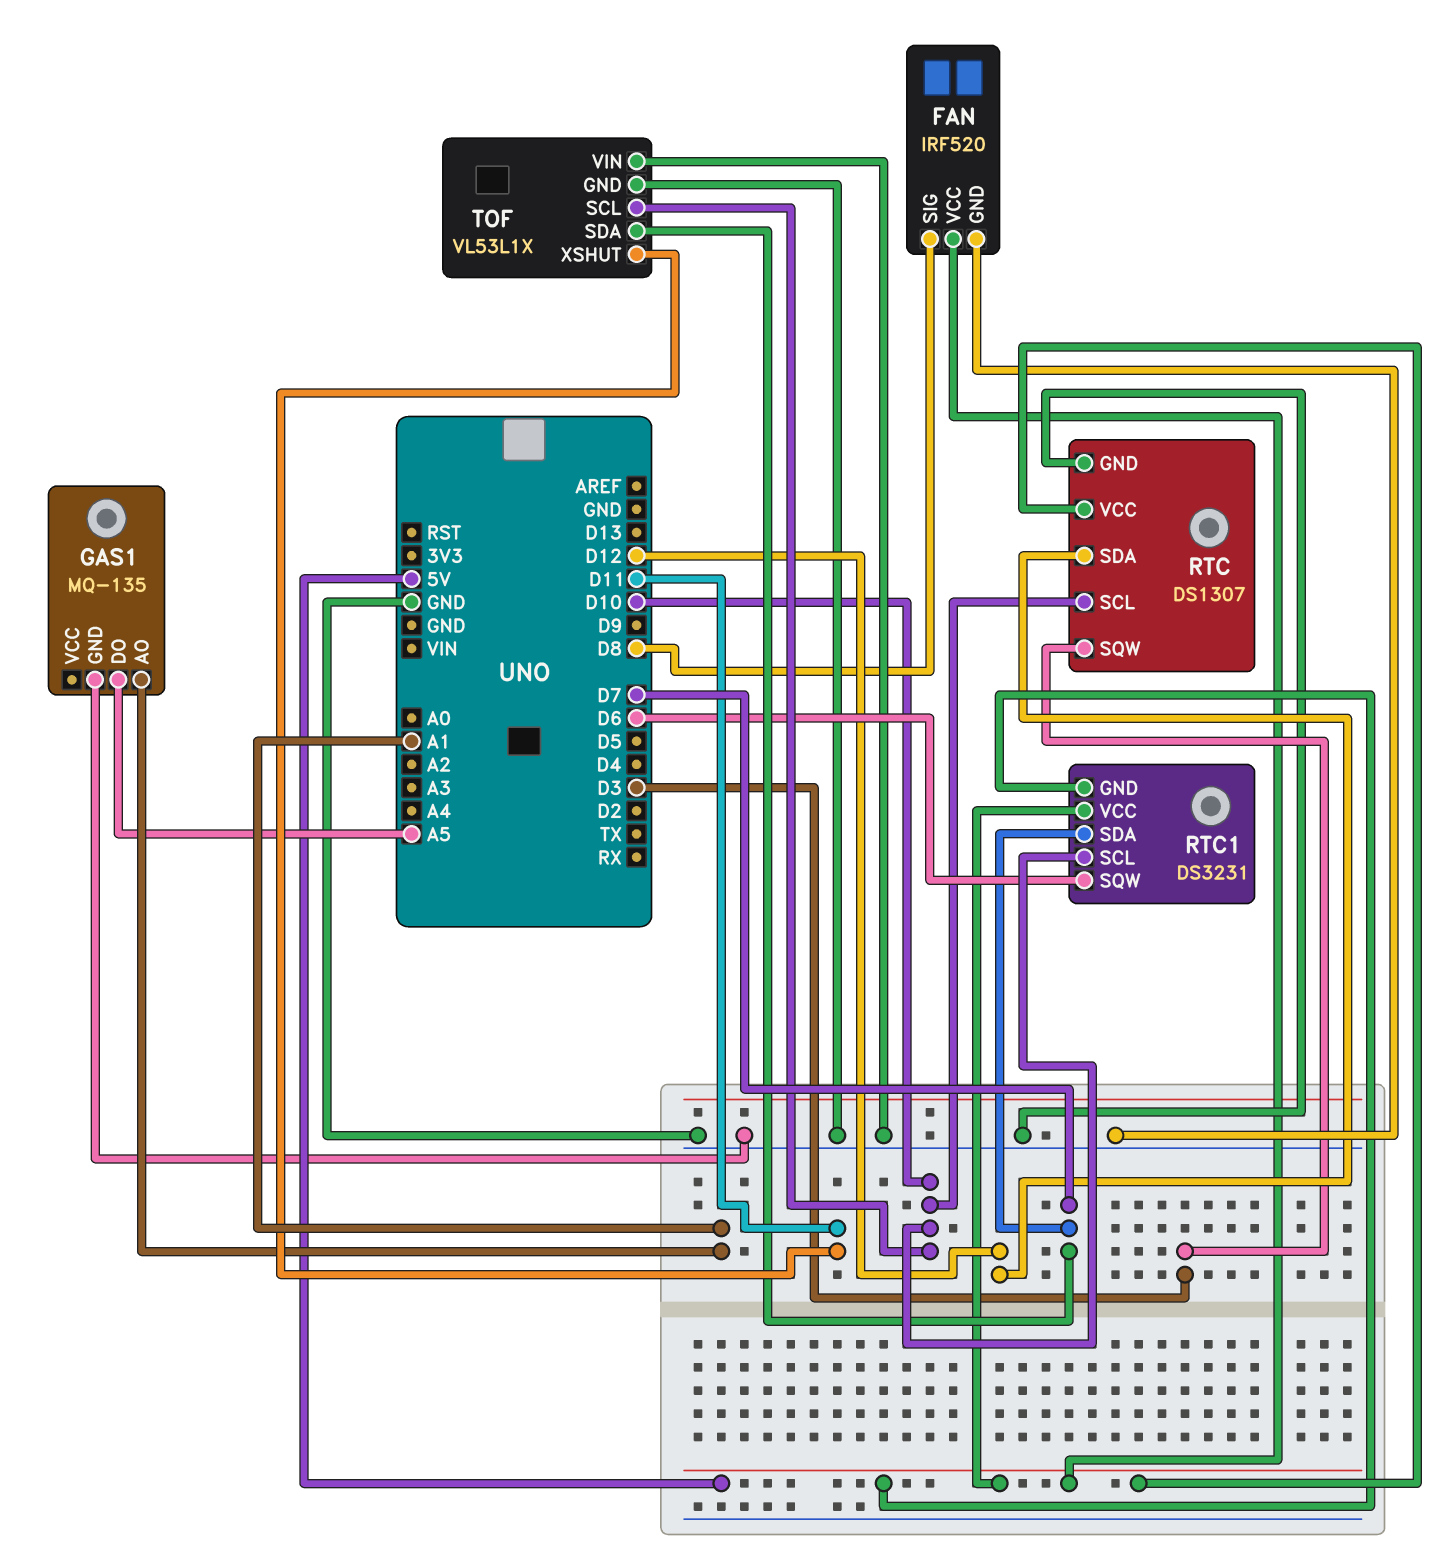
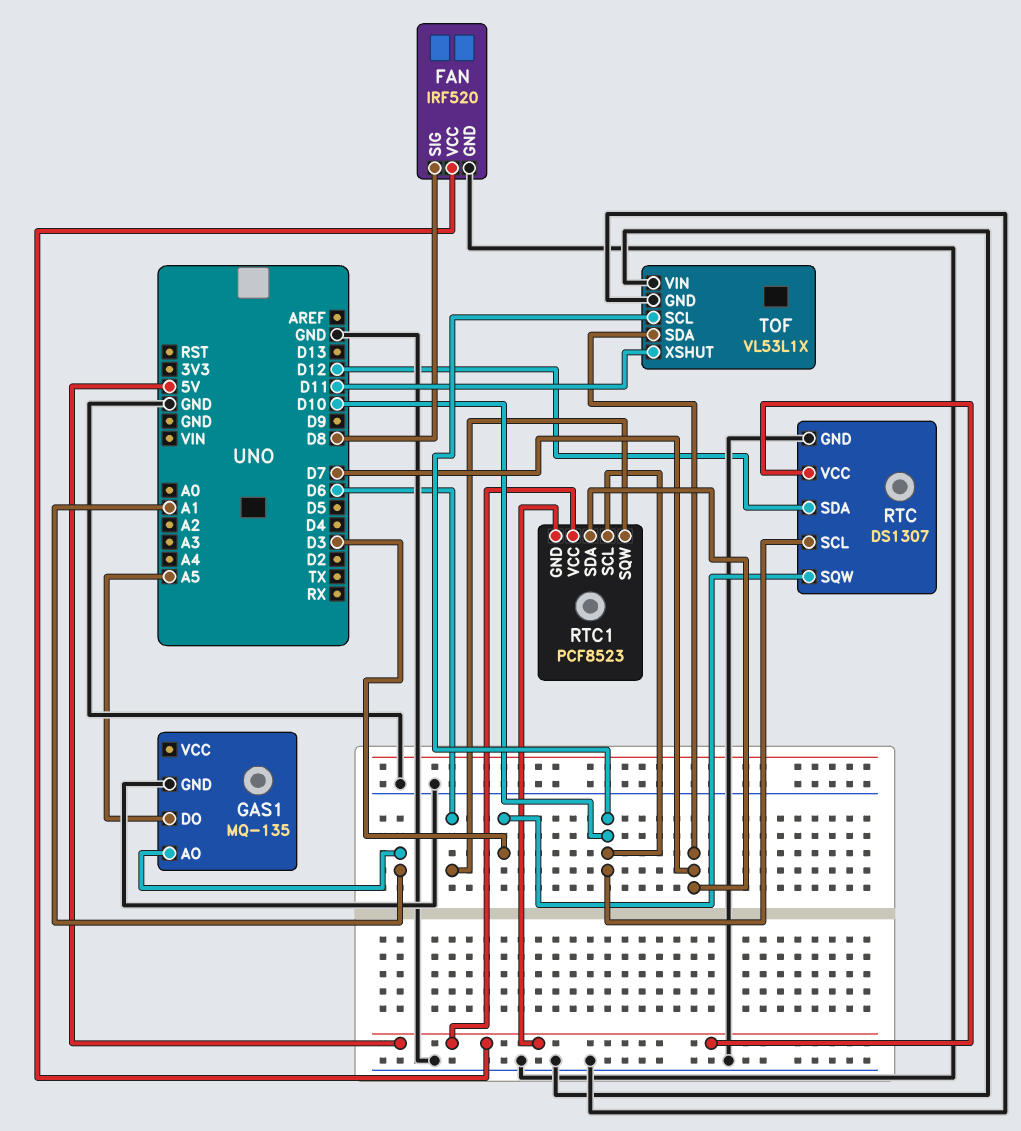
RTC1: DS3231 -> PCF8523

